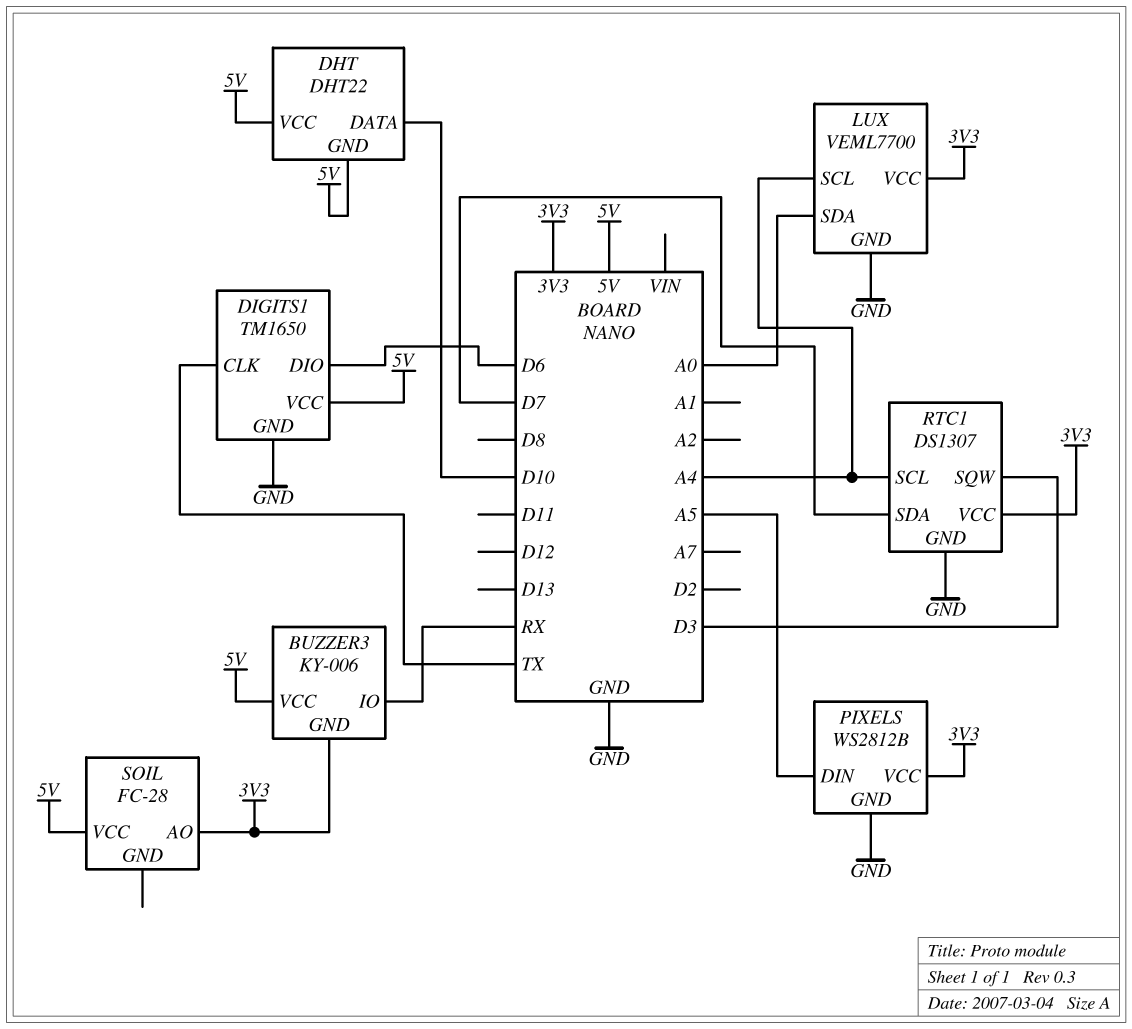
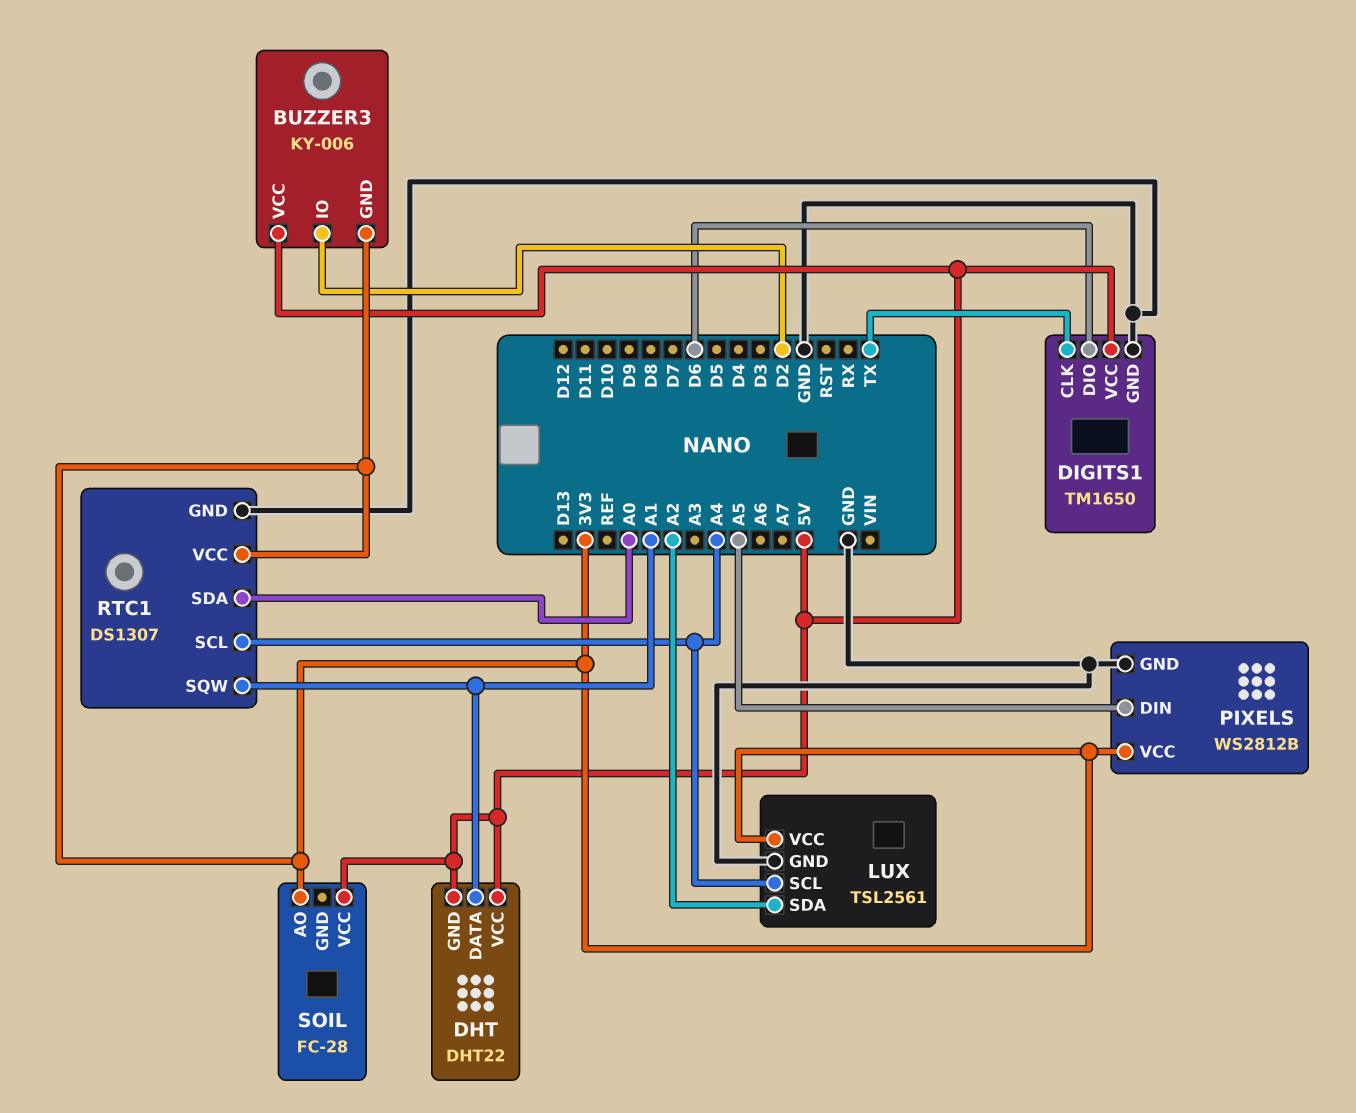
BUZZER3 pin IO: RX -> D2
DHT pin DATA: D10 -> A1
LUX: VEML7700 -> TSL2561
LUX pin SDA: A0 -> A2
RTC1 pin SDA: D7 -> A0
RTC1 pin SQW: D3 -> A1

